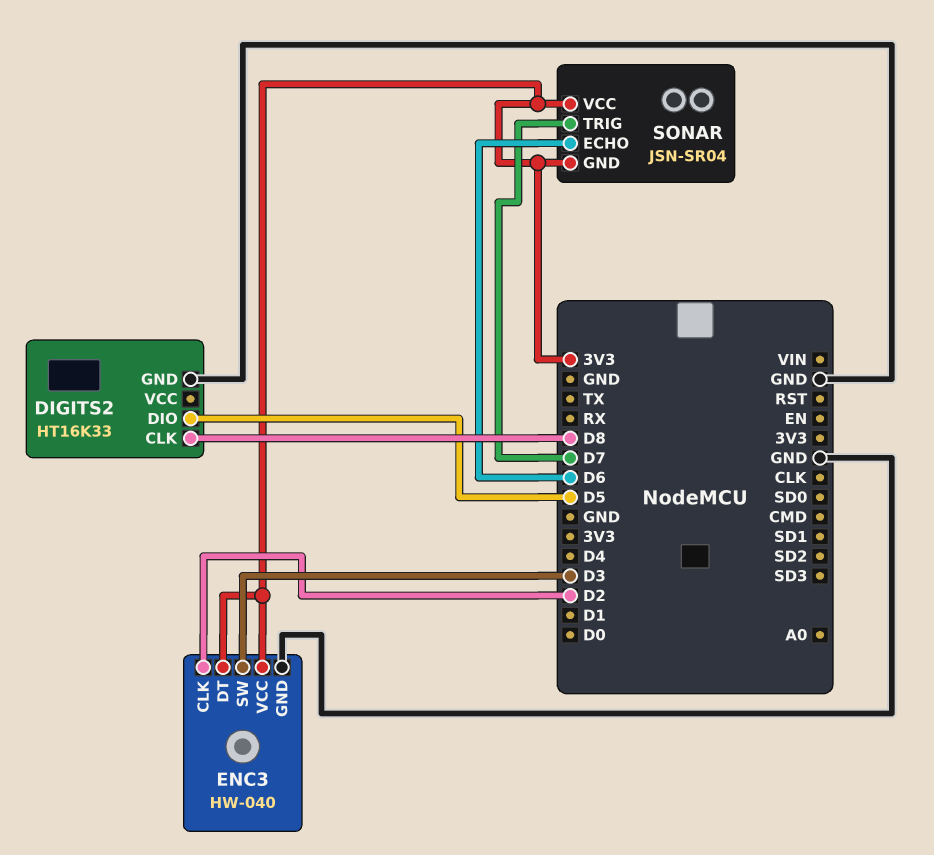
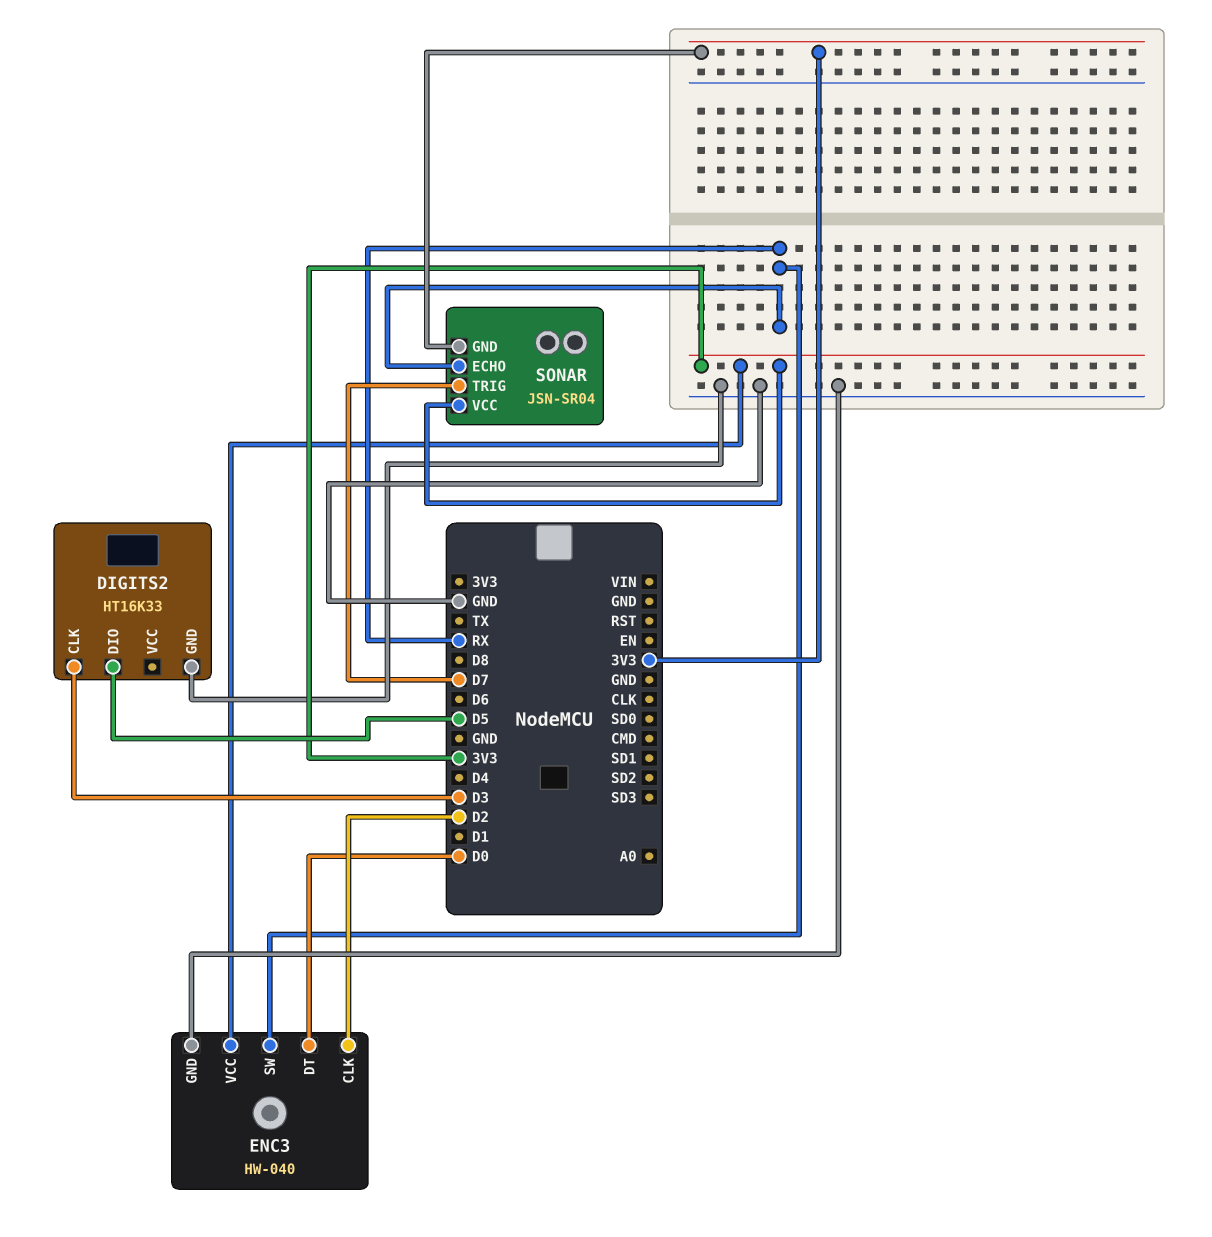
DIGITS2 pin CLK: D8 -> D3
ENC3 pin DT: 3V3 -> D0
ENC3 pin SW: D3 -> RX
SONAR pin ECHO: D6 -> RX

